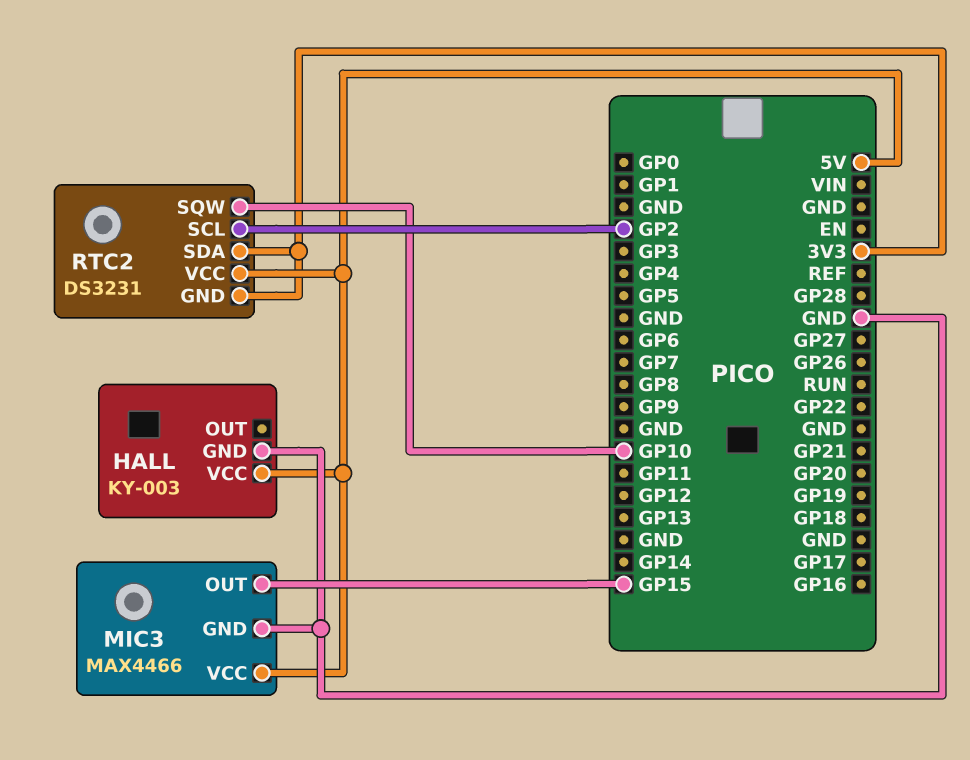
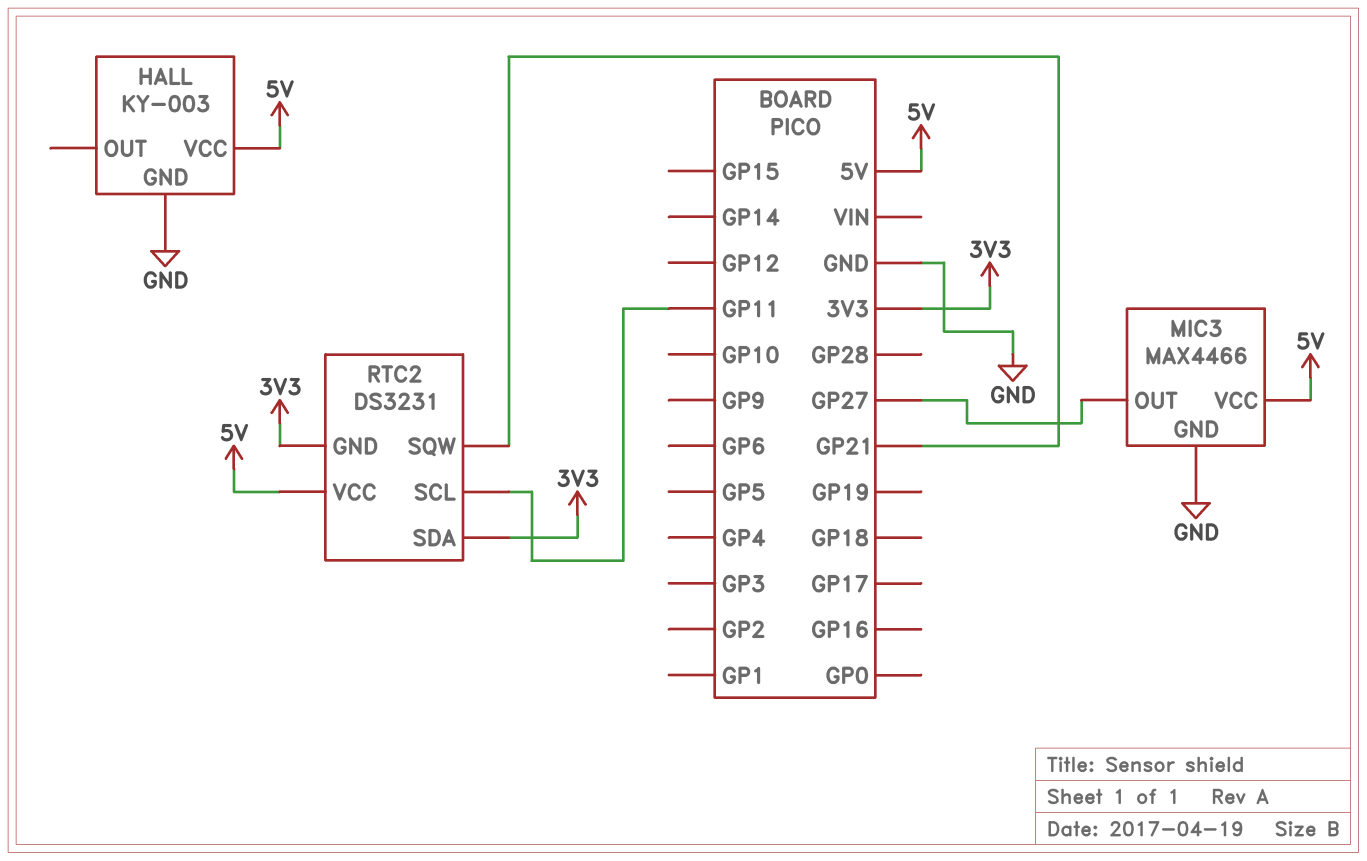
MIC3 pin OUT: GP15 -> GP27
RTC2 pin SCL: GP2 -> GP11
RTC2 pin SQW: GP10 -> GP21

